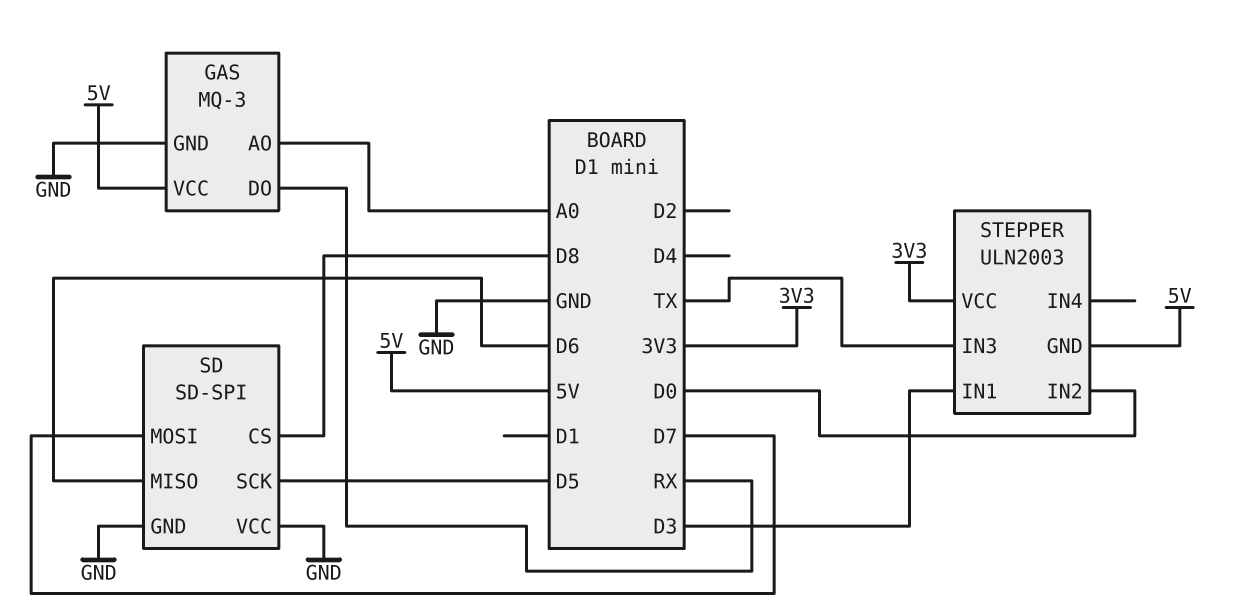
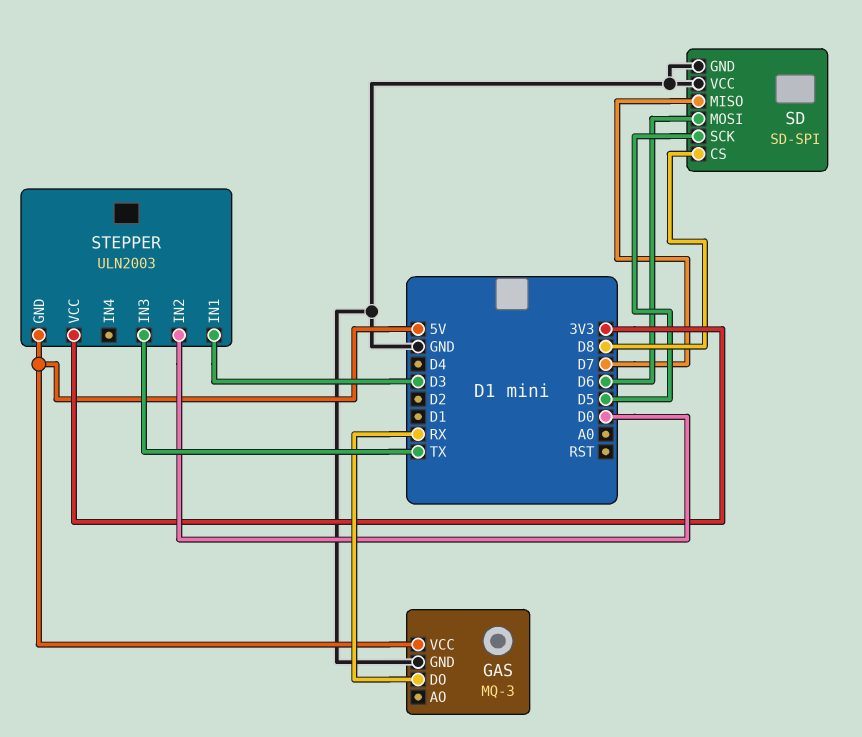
GAS pin AO: A0 -> none
SD pin MISO: D6 -> D7
SD pin MOSI: D7 -> D6

